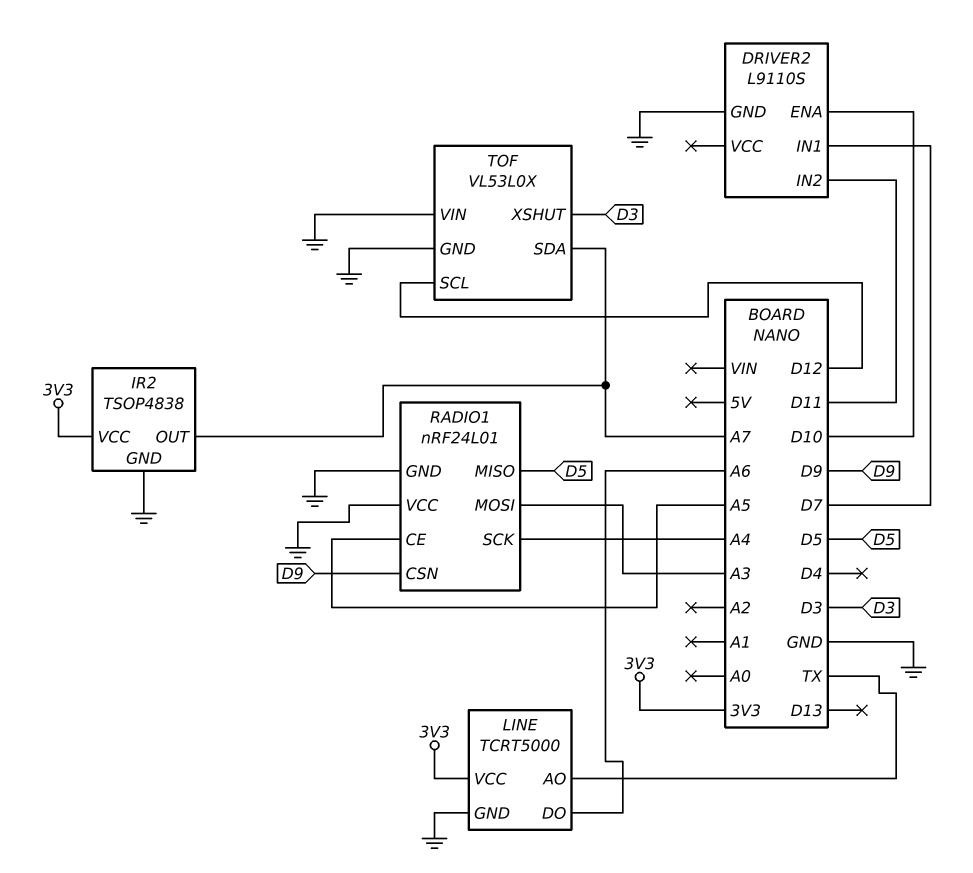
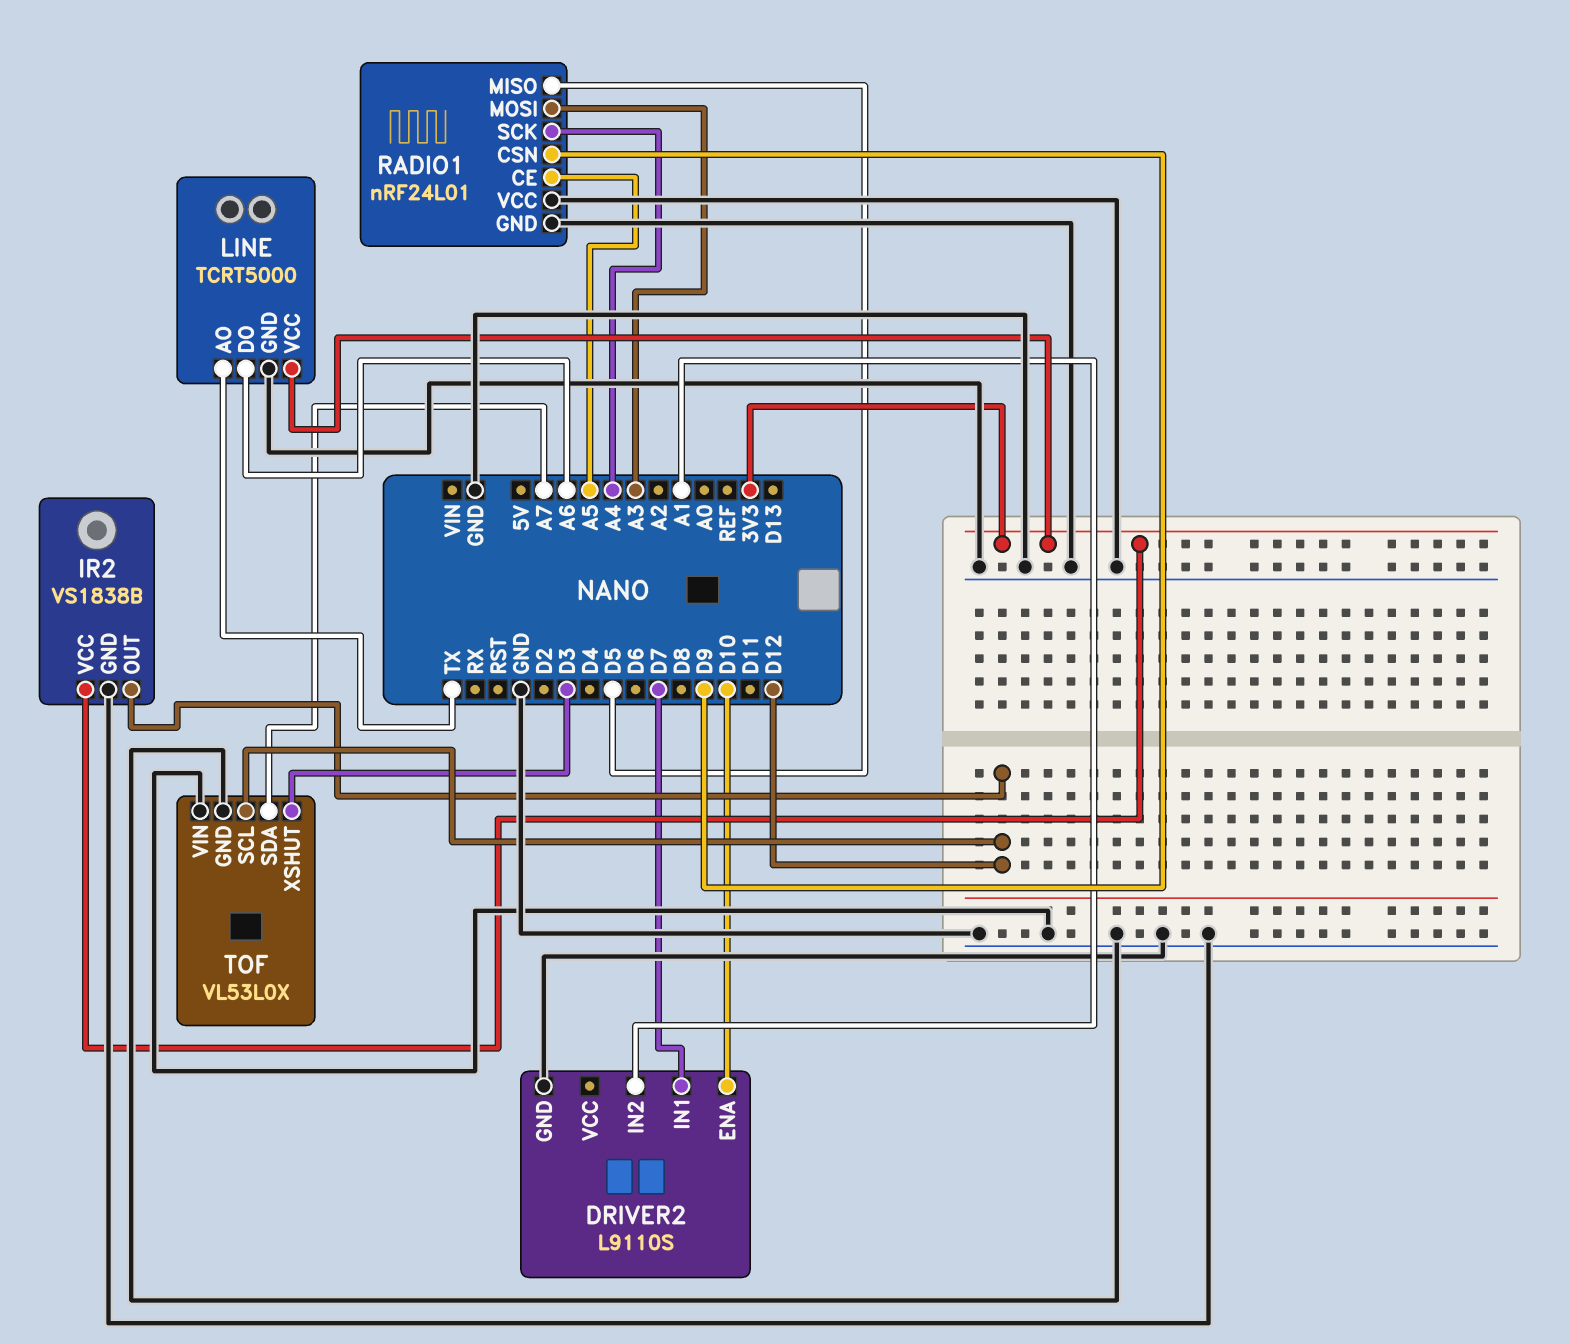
DRIVER2 pin IN2: D11 -> A1
IR2: TSOP4838 -> VS1838B
IR2 pin OUT: A7 -> D12

